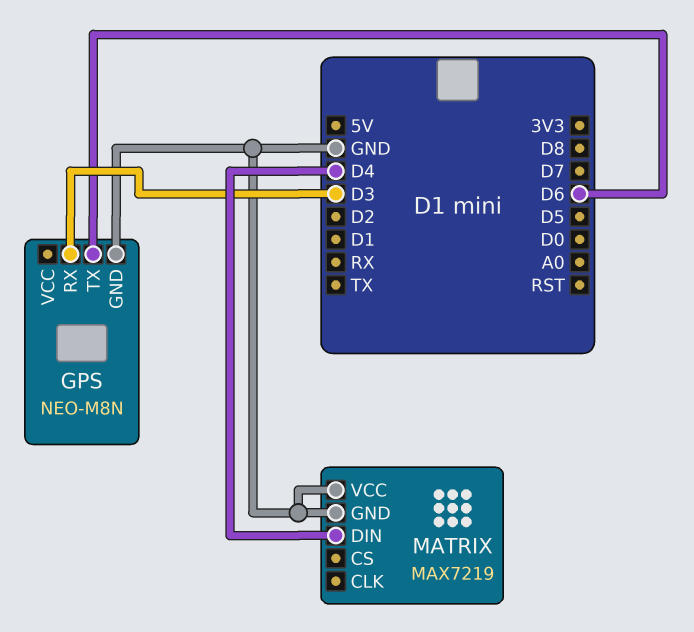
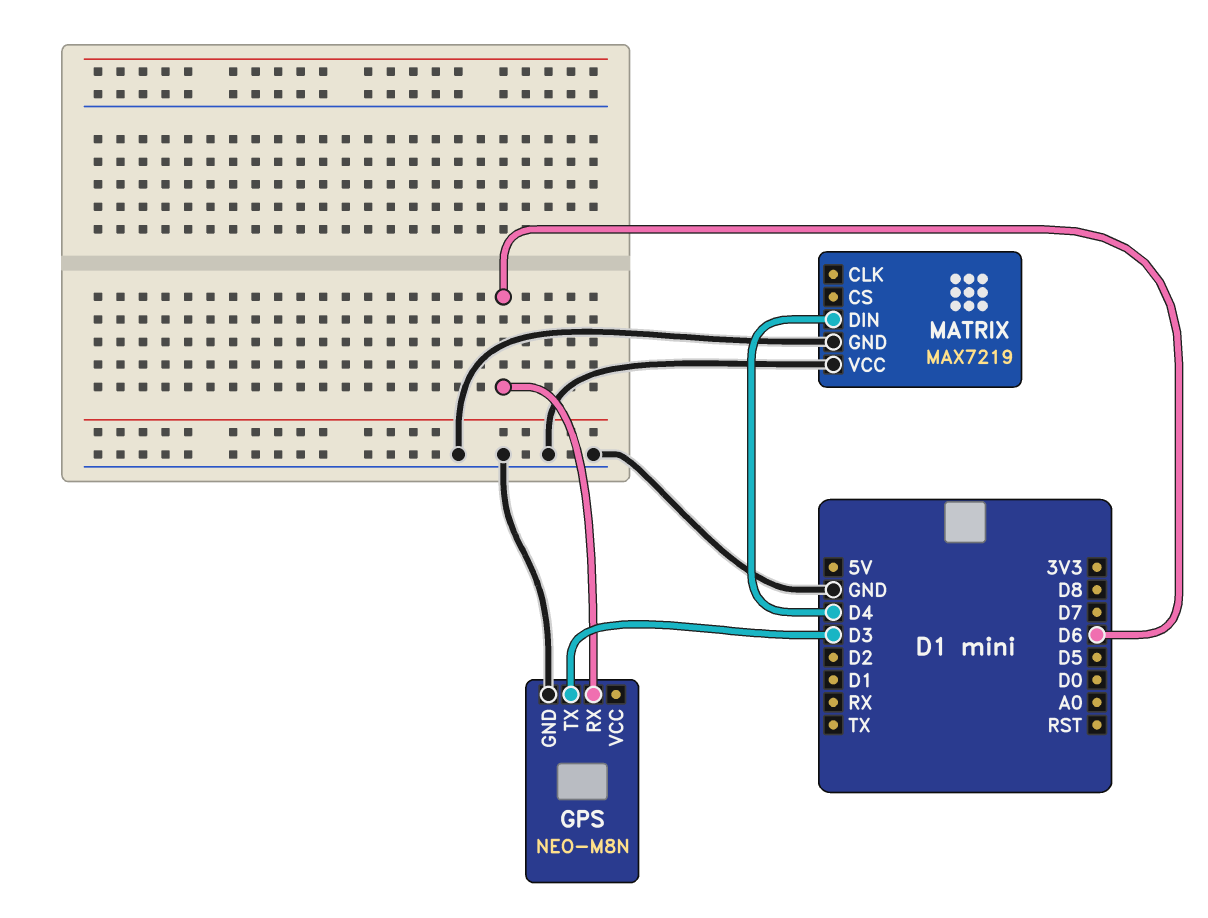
GPS pin RX: D3 -> D6
GPS pin TX: D6 -> D3

